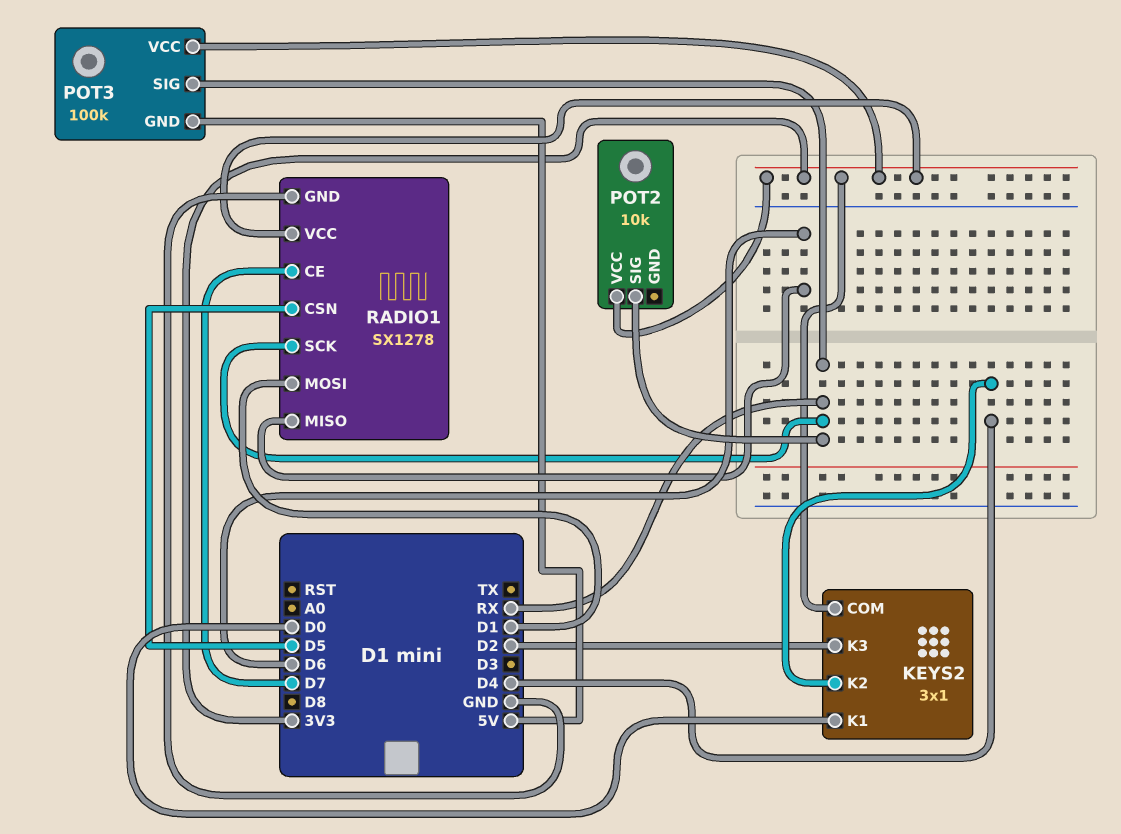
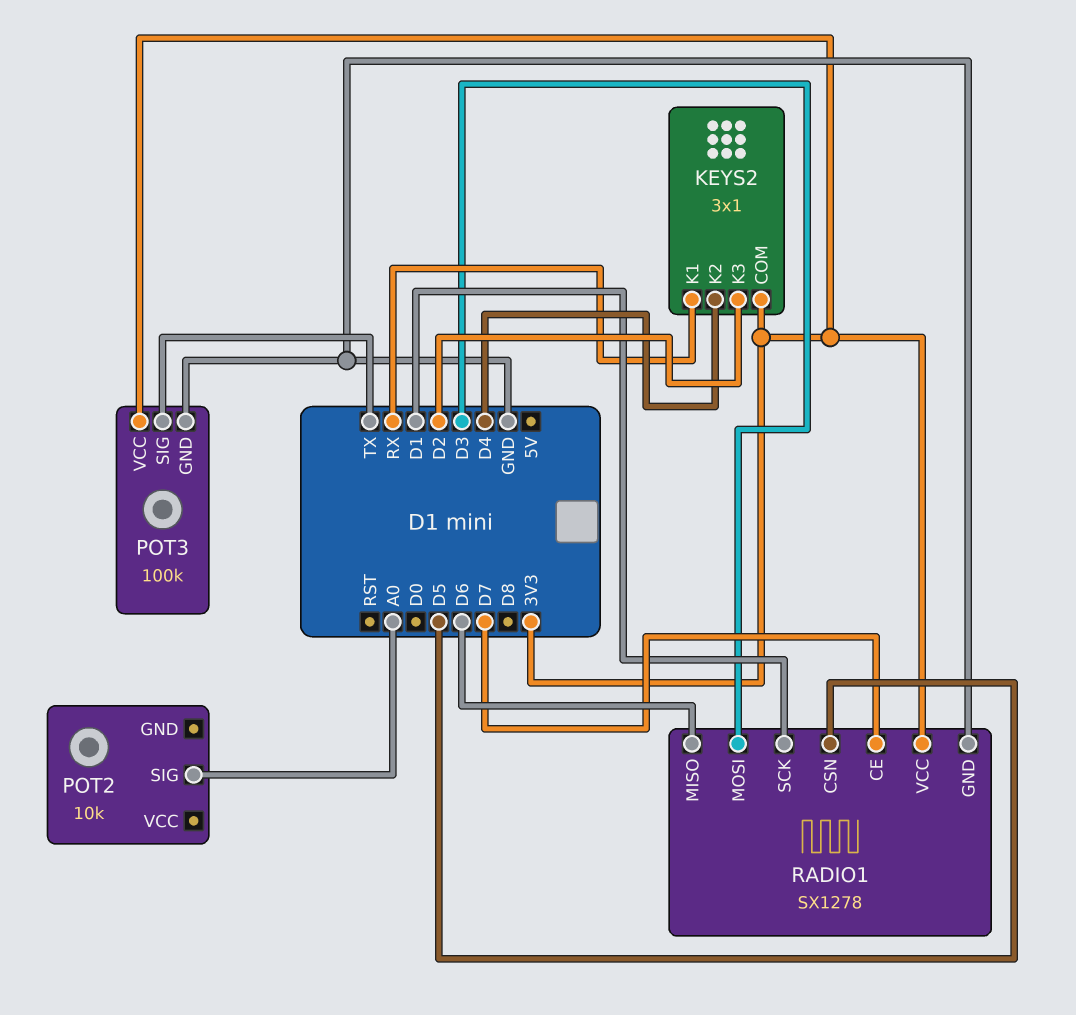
KEYS2 pin K1: D0 -> RX
POT2 pin SIG: RX -> A0
POT2 pin VCC: 3V3 -> none
POT3 pin GND: 5V -> GND
POT3 pin SIG: RX -> TX
RADIO1 pin MOSI: D1 -> D3
RADIO1 pin SCK: RX -> D1

